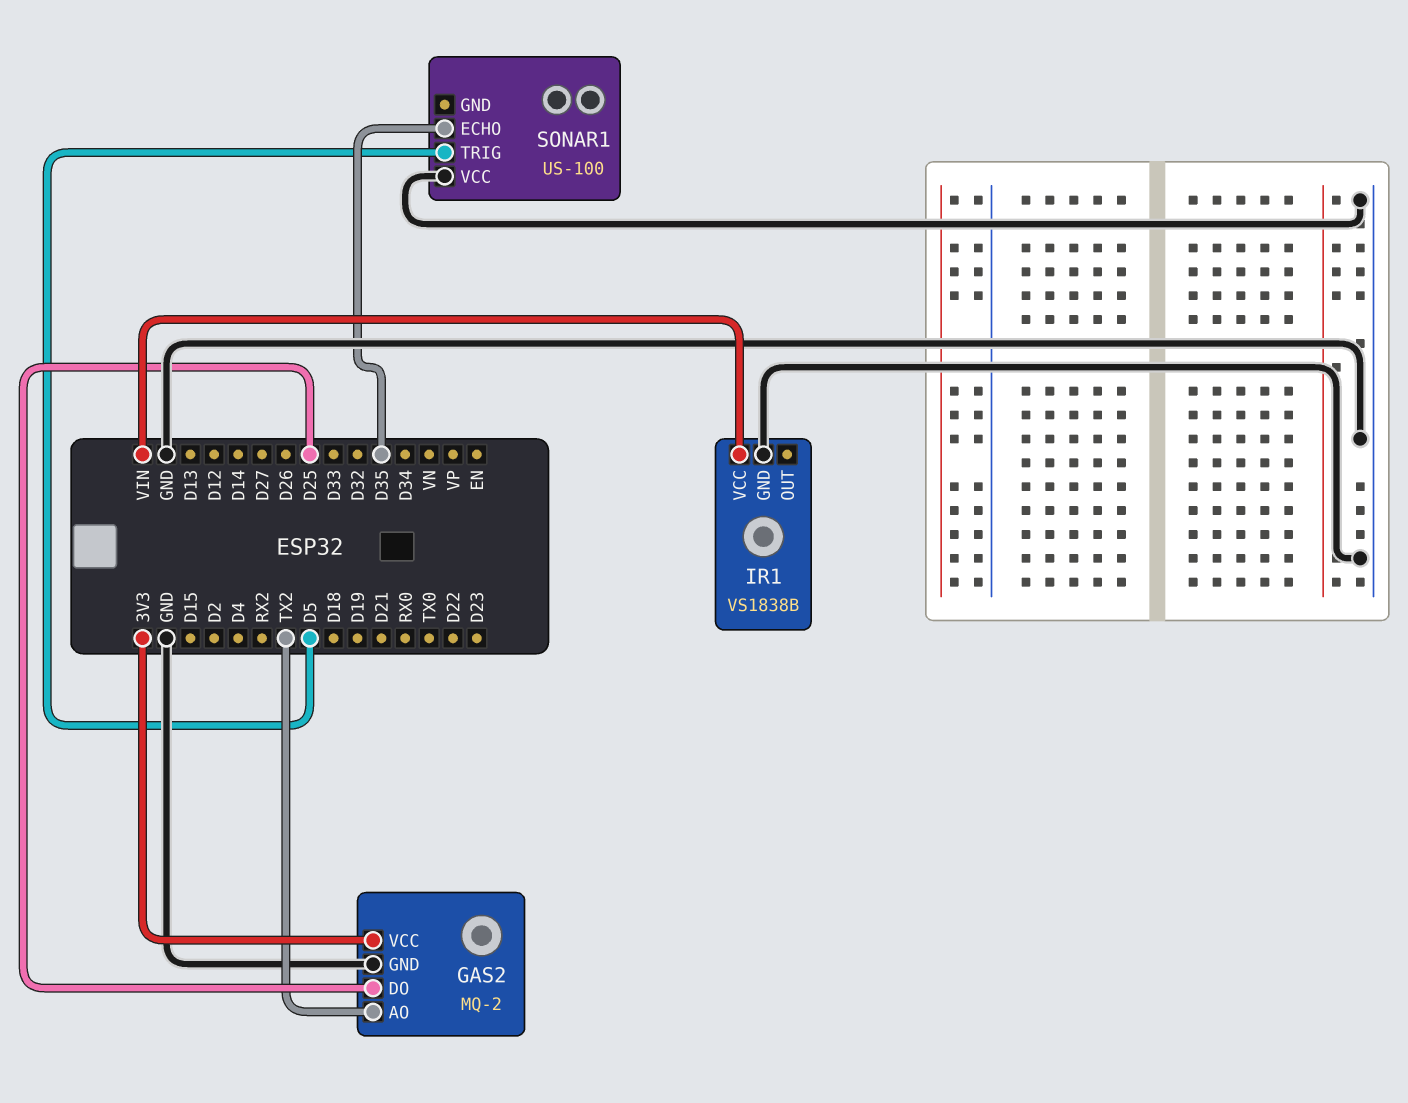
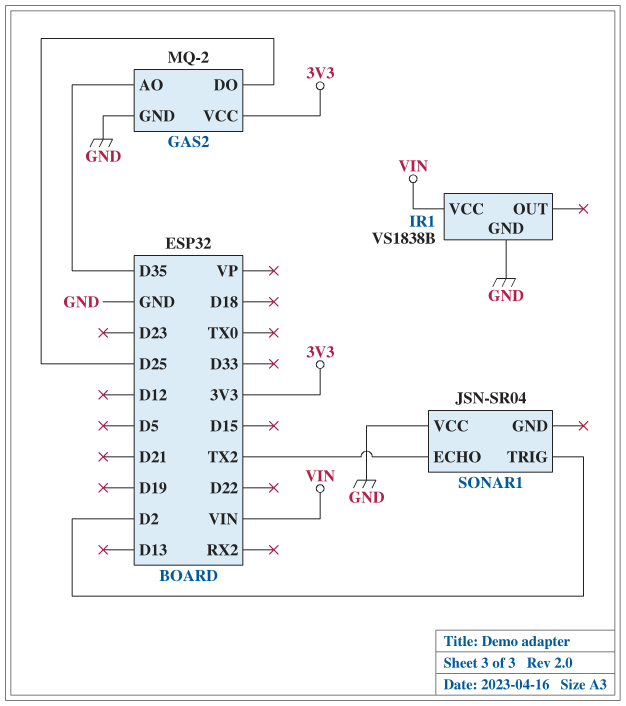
GAS2 pin AO: TX2 -> D35
SONAR1: US-100 -> JSN-SR04
SONAR1 pin ECHO: D35 -> TX2
SONAR1 pin TRIG: D5 -> D2

